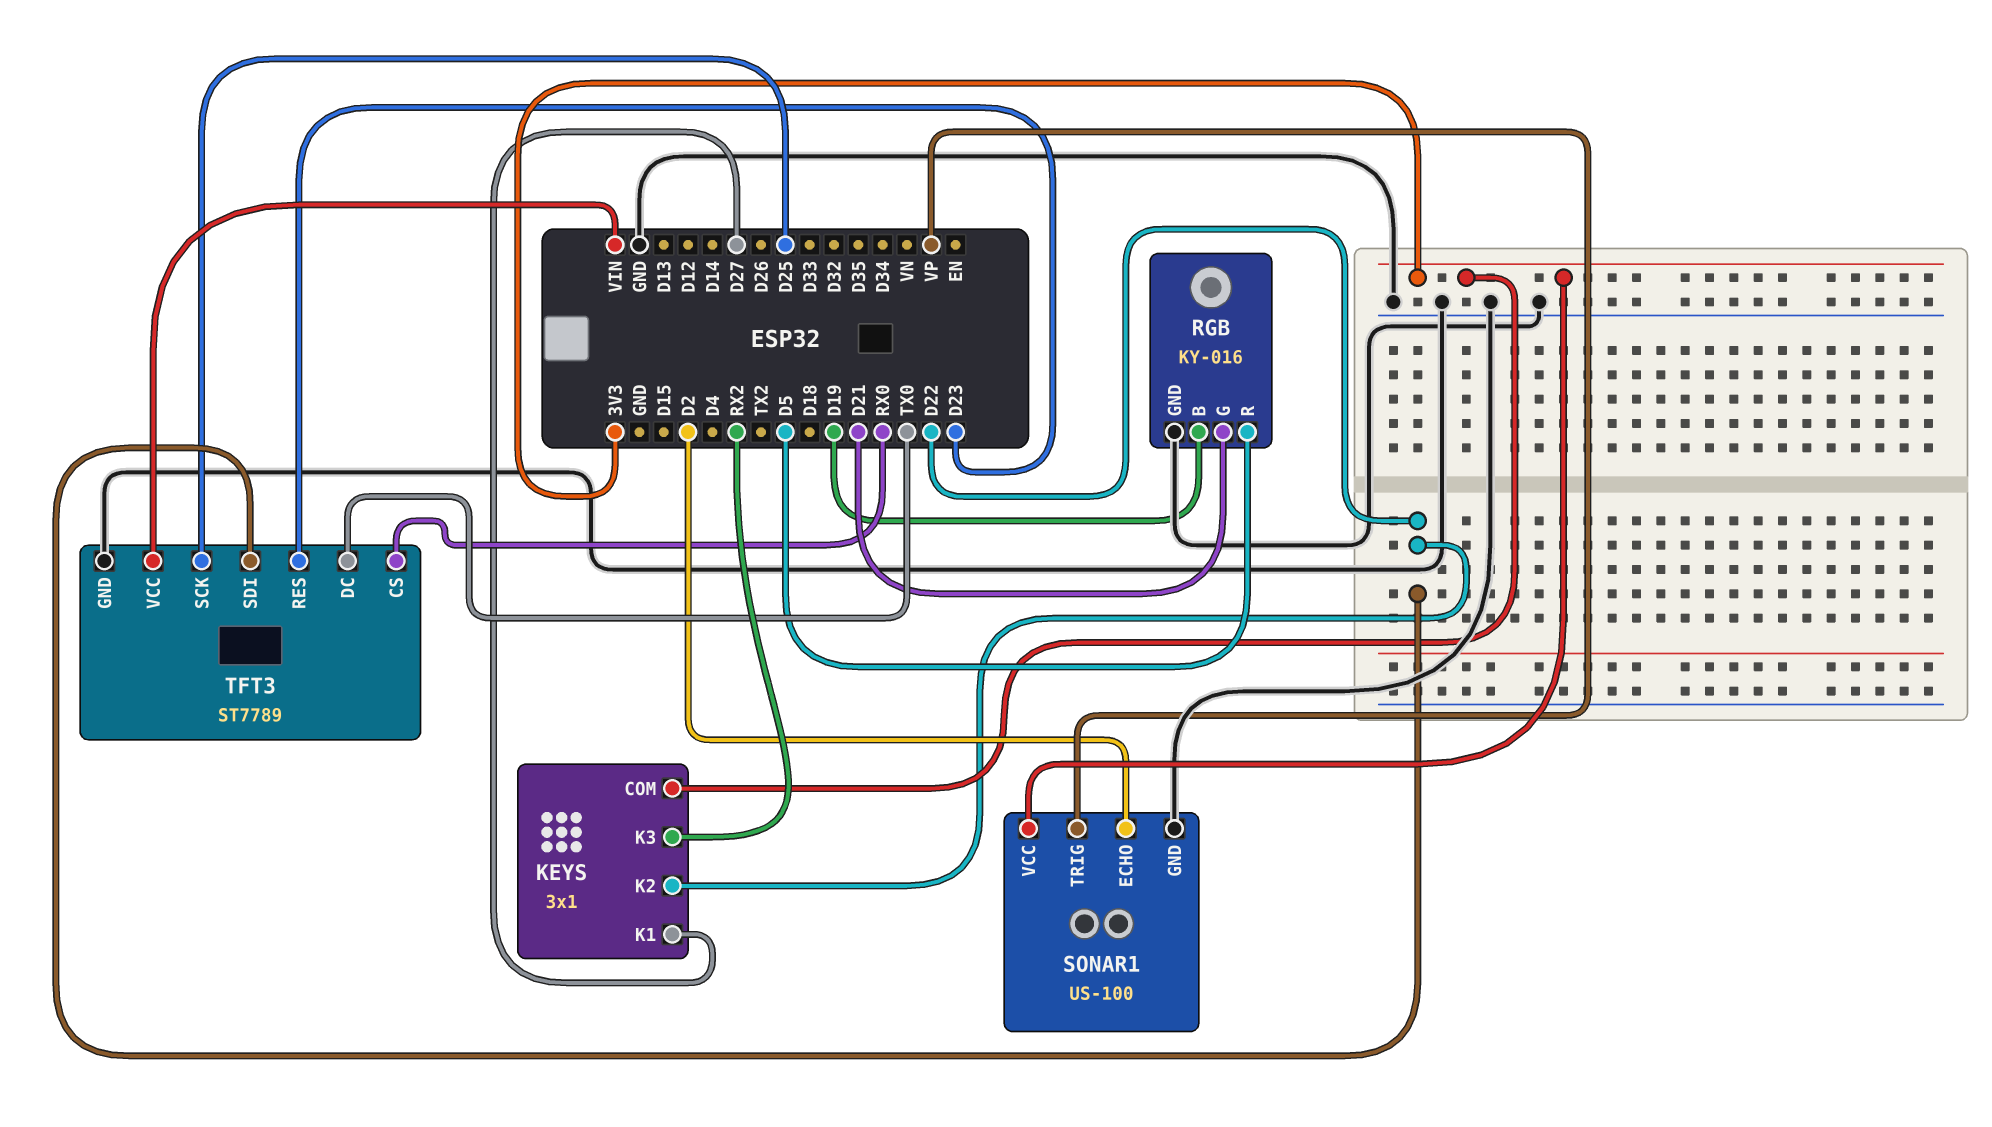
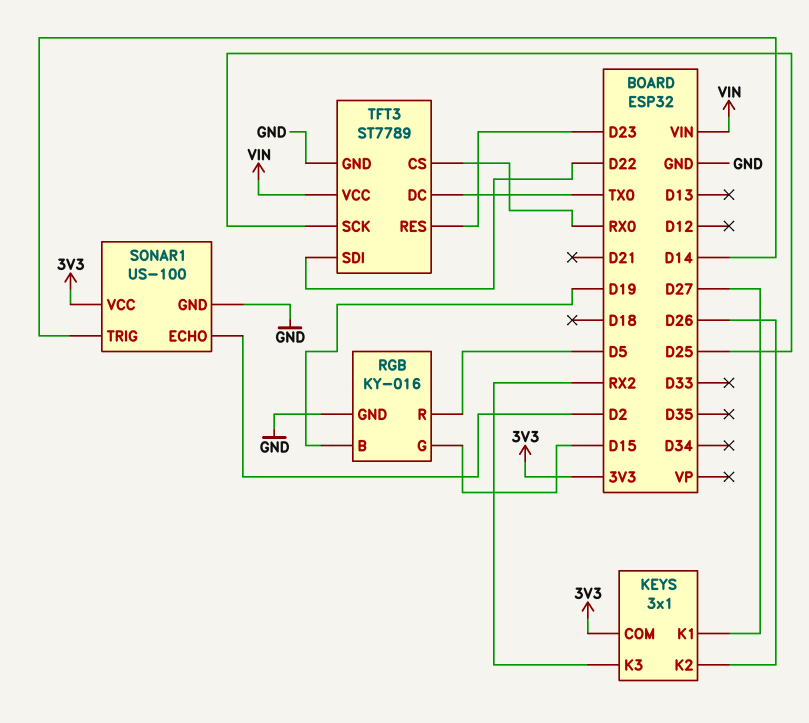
KEYS pin K2: D22 -> D26
RGB pin G: D21 -> D15
SONAR1 pin TRIG: VP -> D14

